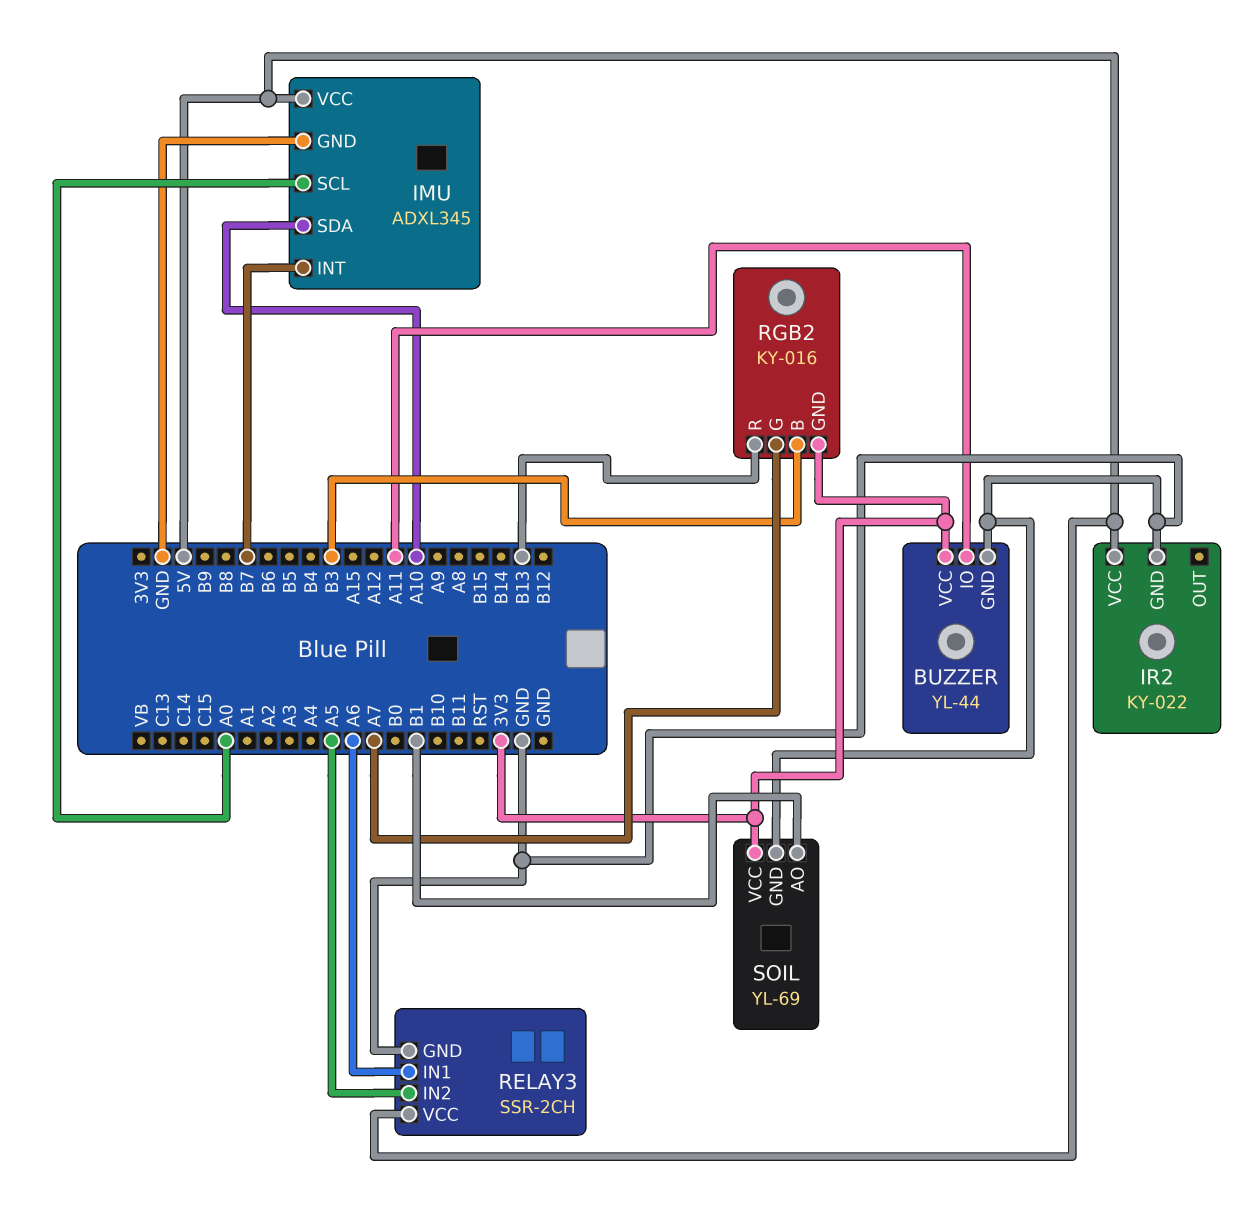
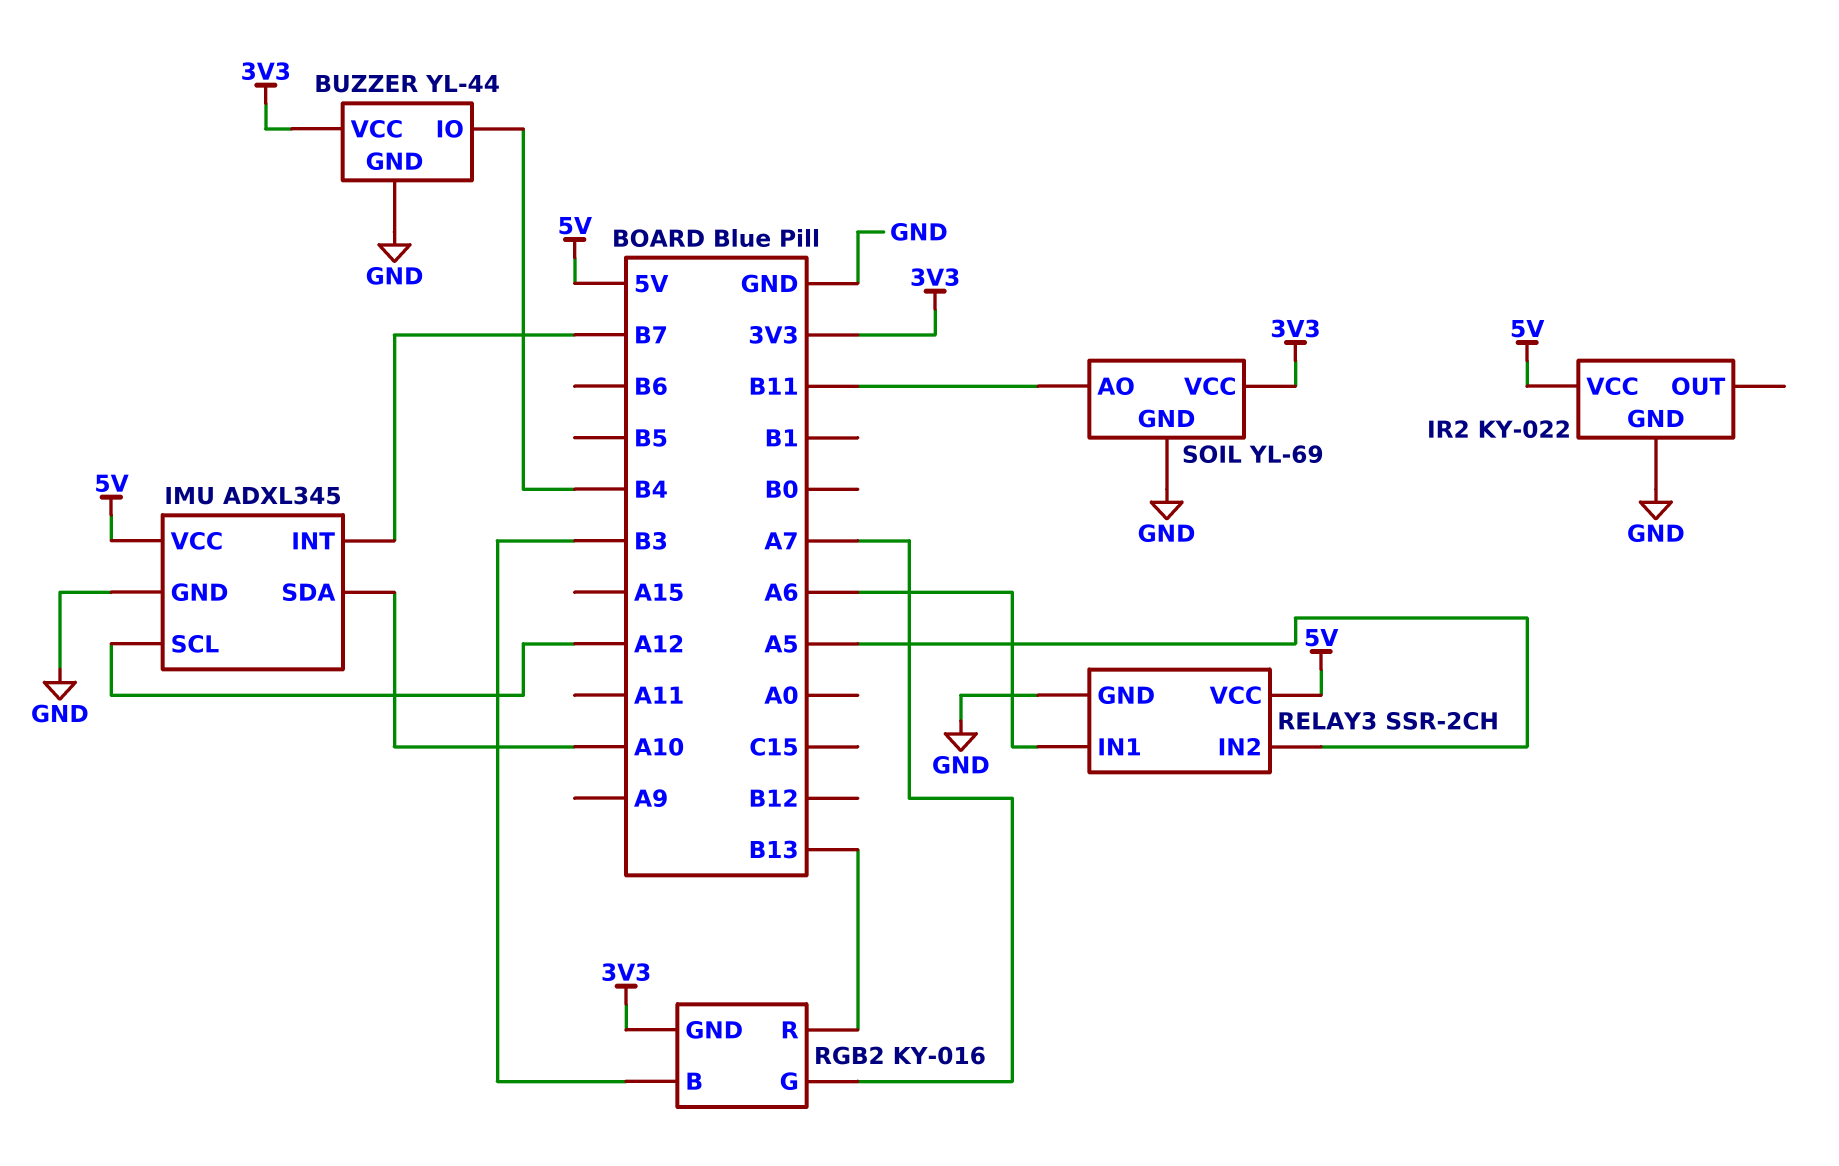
BUZZER pin IO: A11 -> B4
IMU pin SCL: A0 -> A12
SOIL pin AO: B1 -> B11

